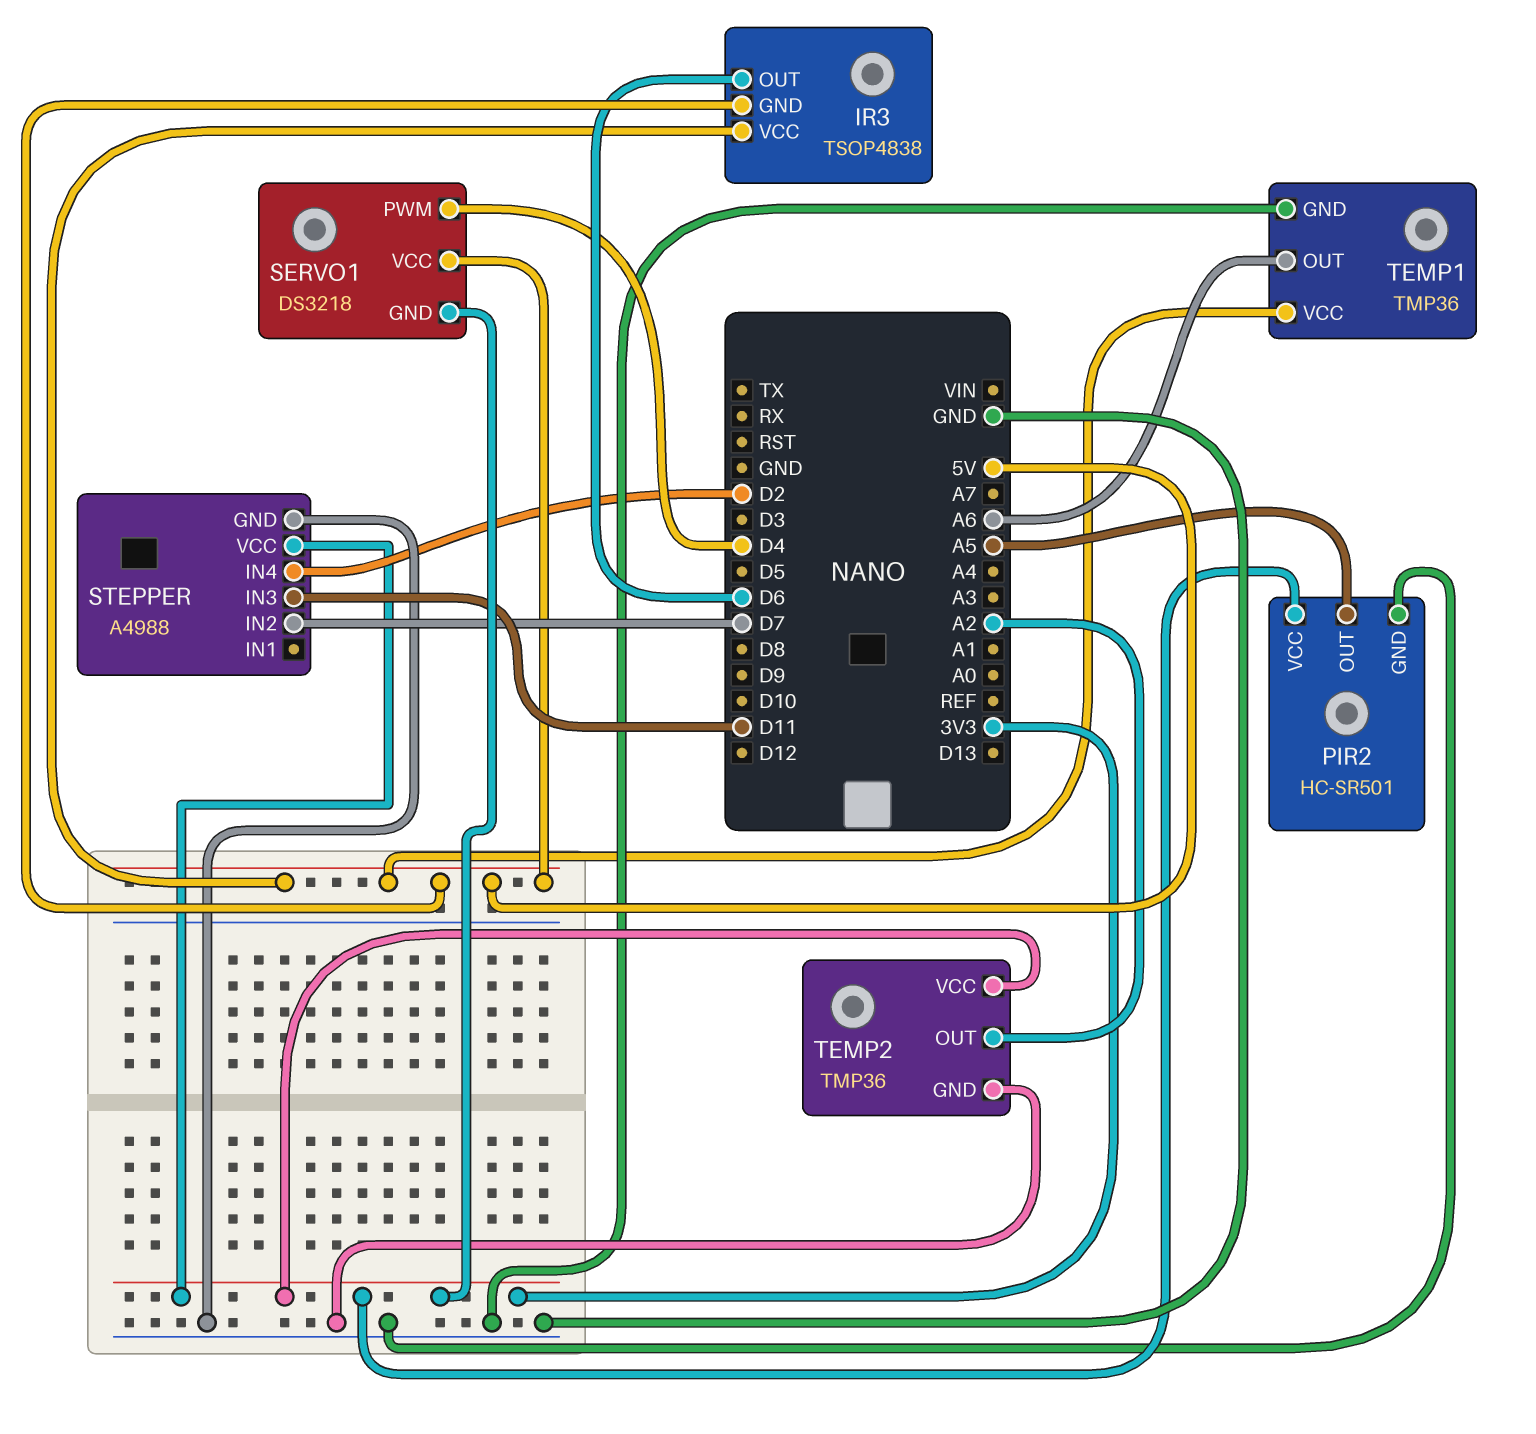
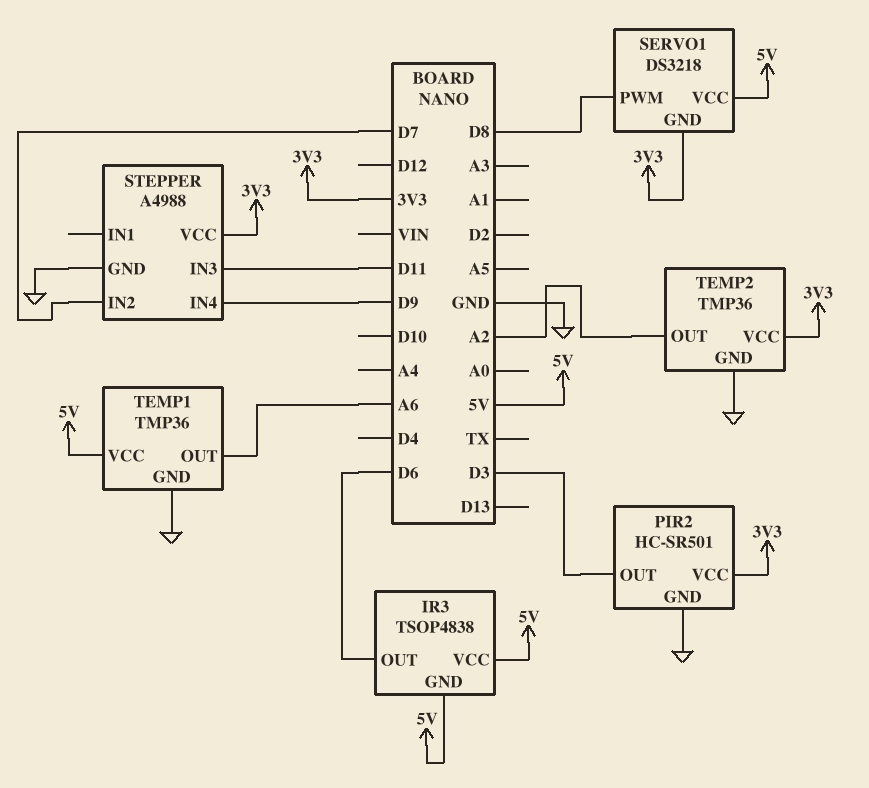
PIR2 pin OUT: A5 -> D3
SERVO1 pin PWM: D4 -> D8
STEPPER pin IN4: D2 -> D9

